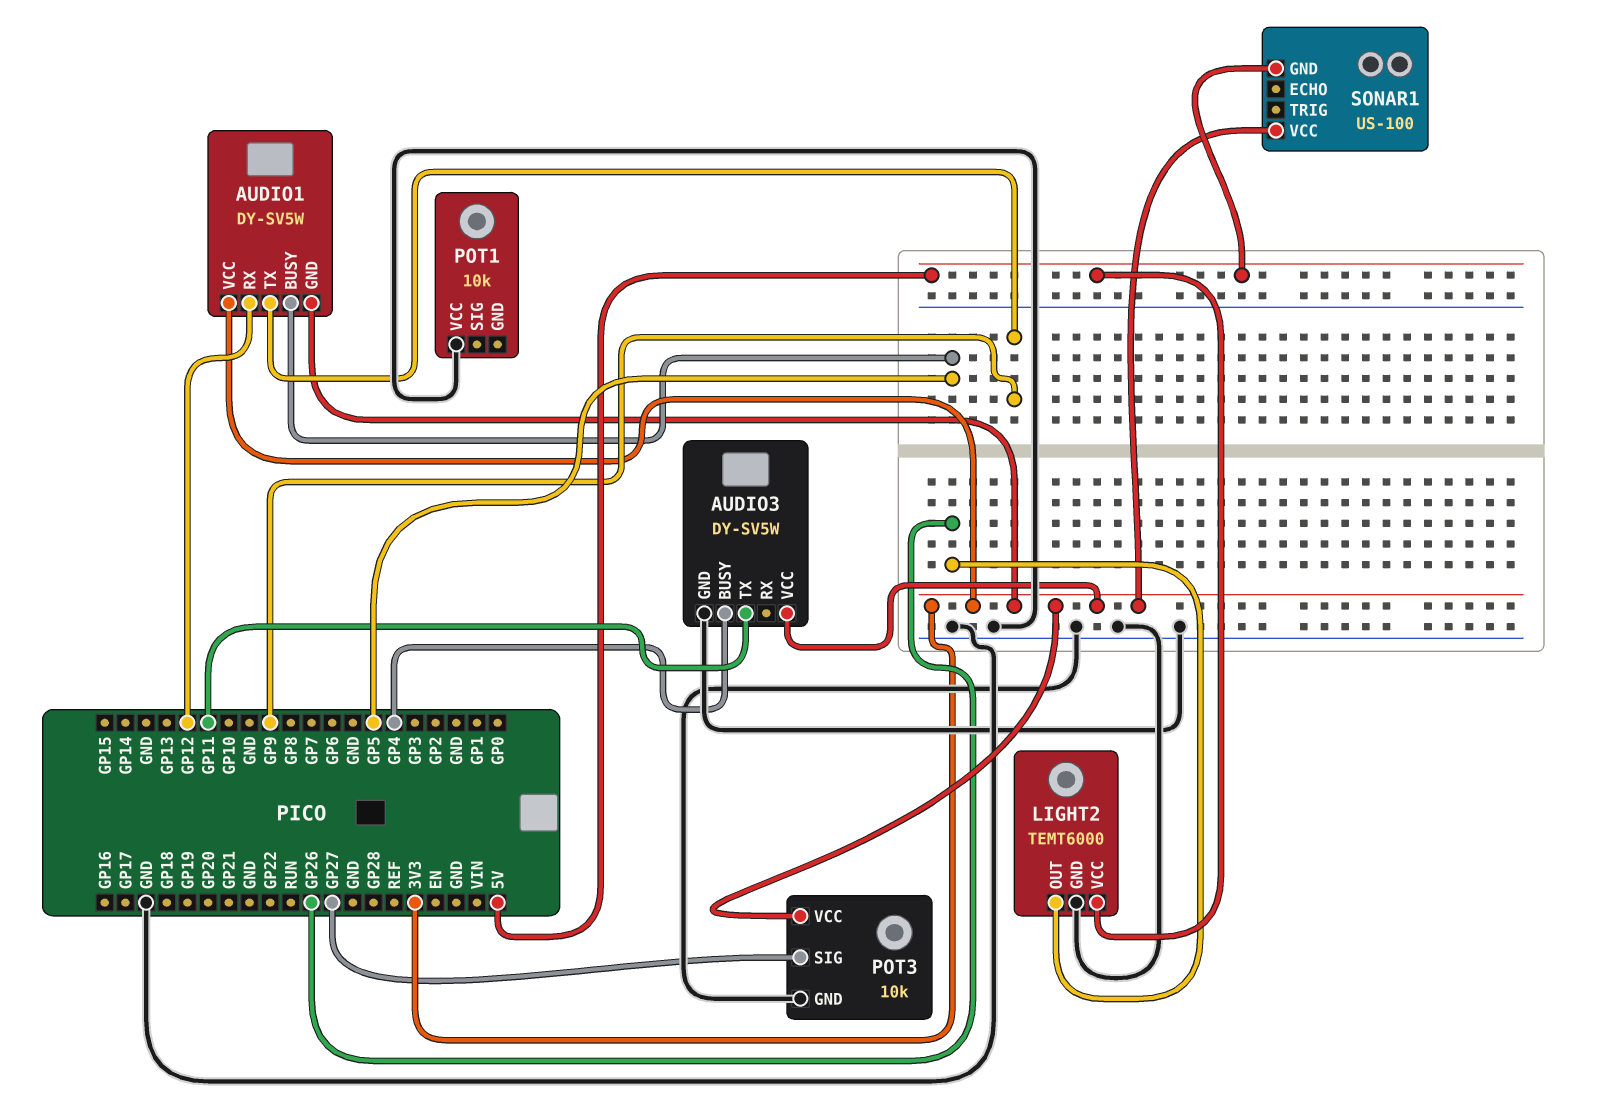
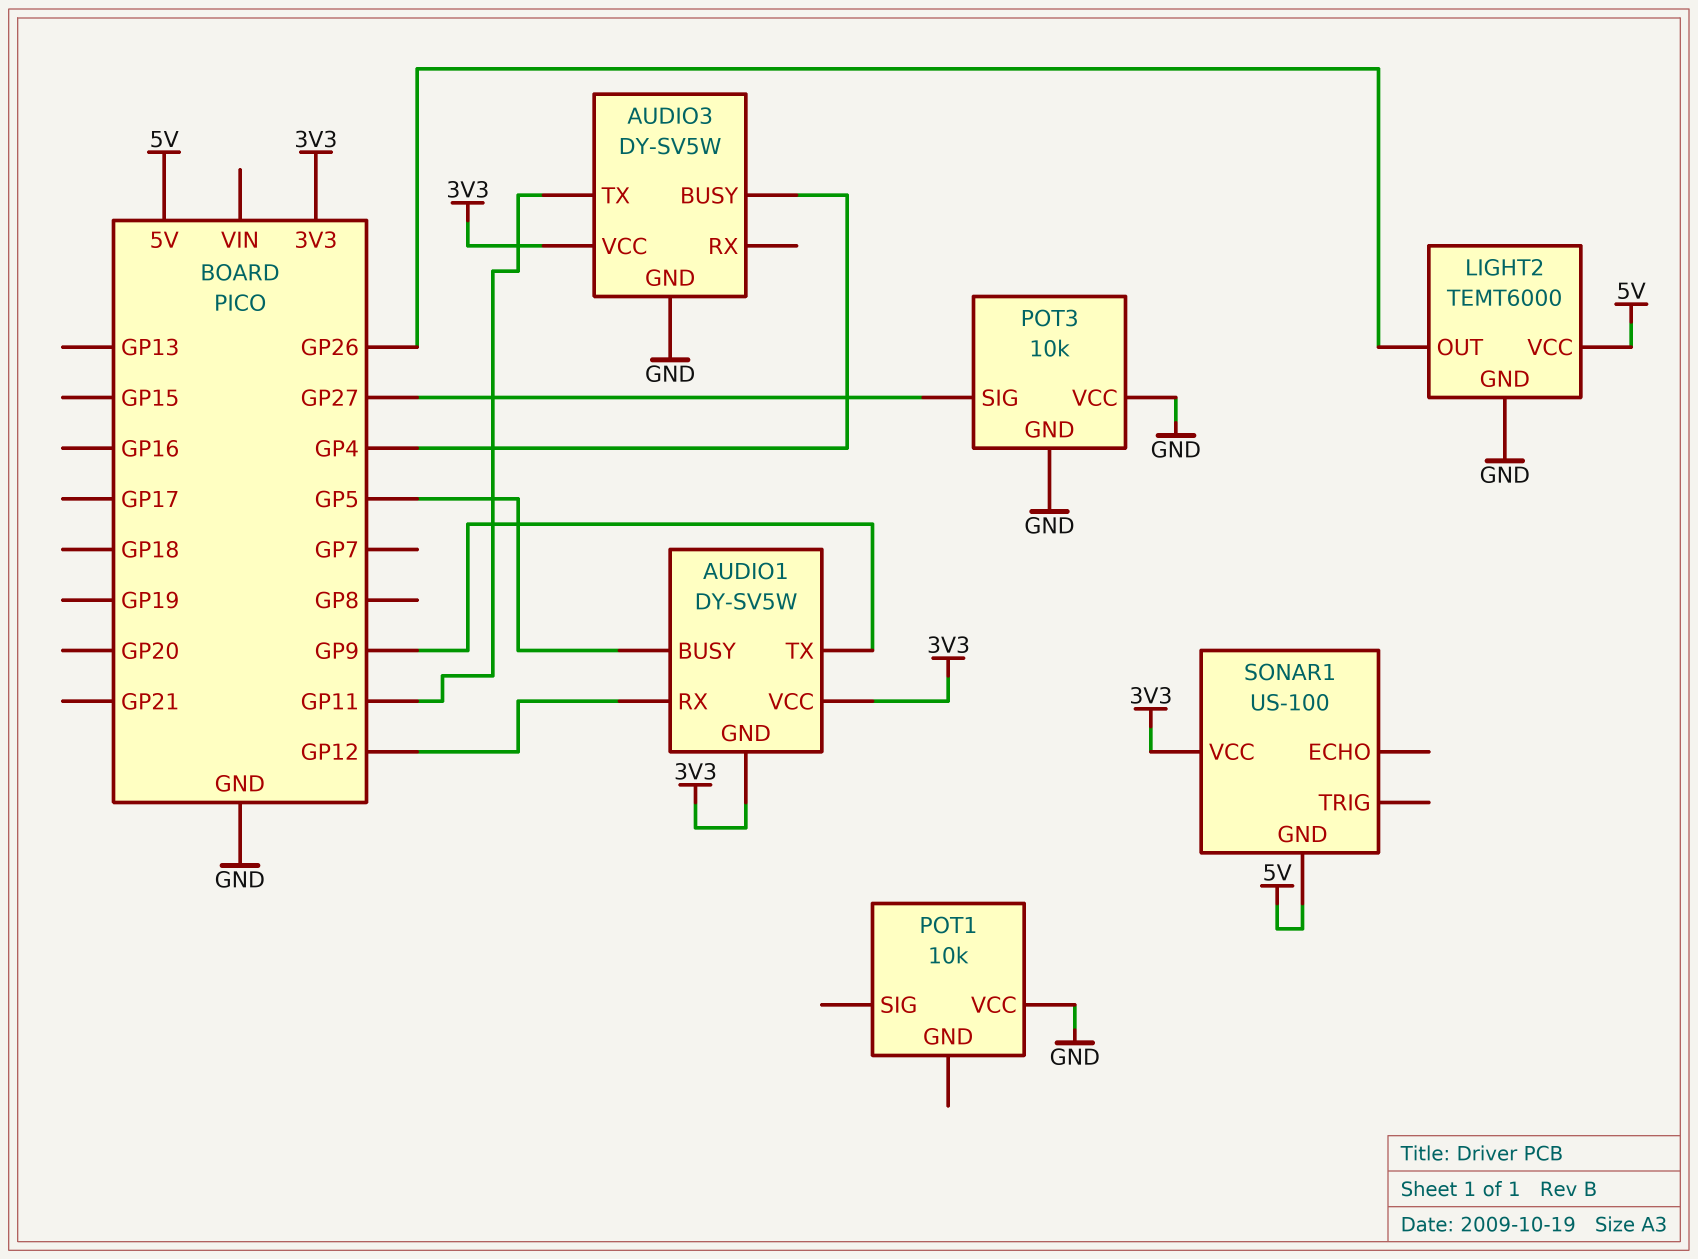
POT3 pin VCC: 3V3 -> GND

